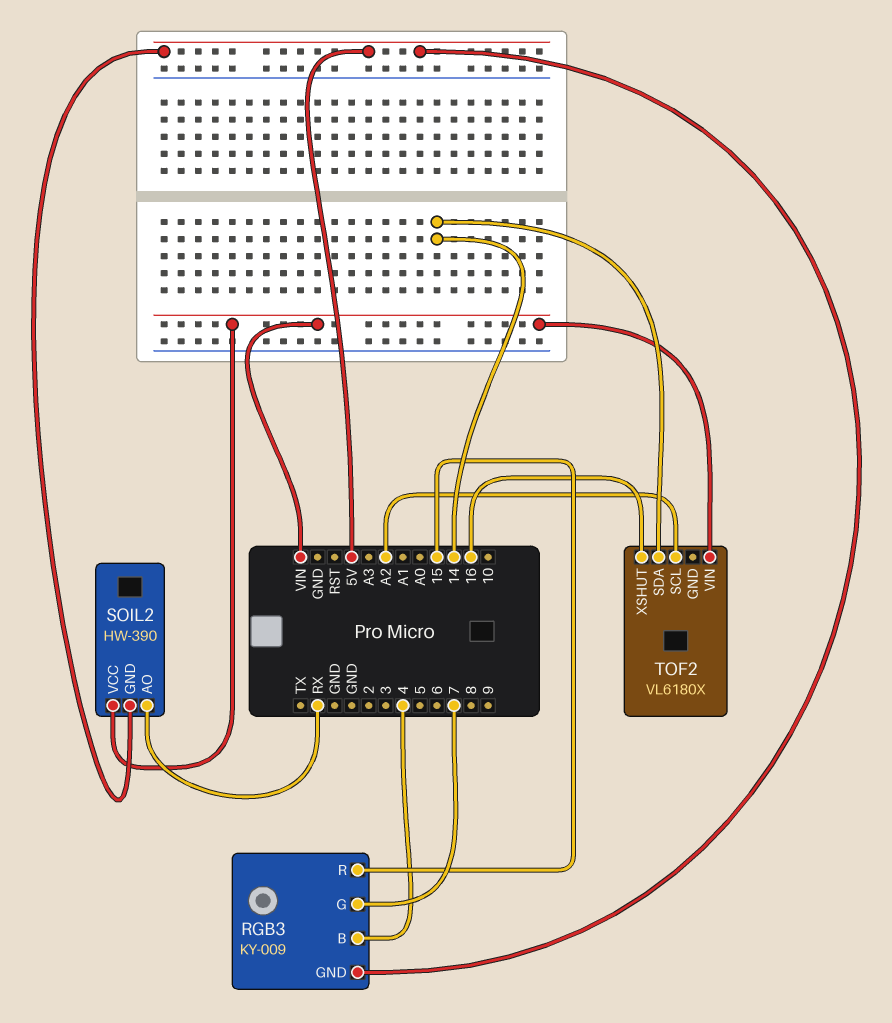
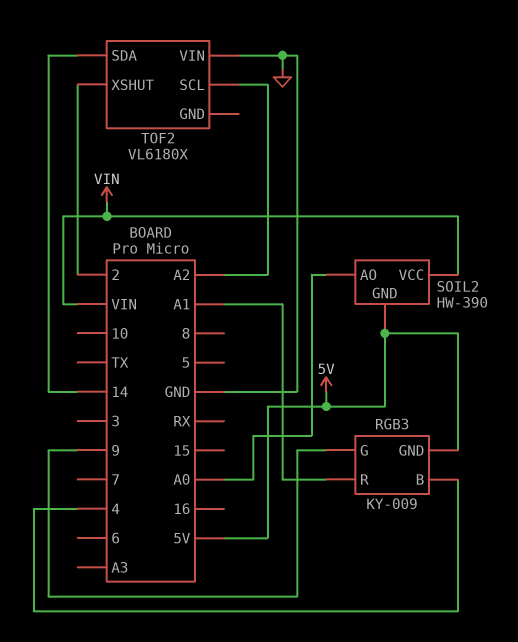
RGB3 pin G: 7 -> 9
RGB3 pin R: 15 -> A1
SOIL2 pin AO: RX -> A0
TOF2 pin VIN: VIN -> GND
TOF2 pin XSHUT: 16 -> 2

